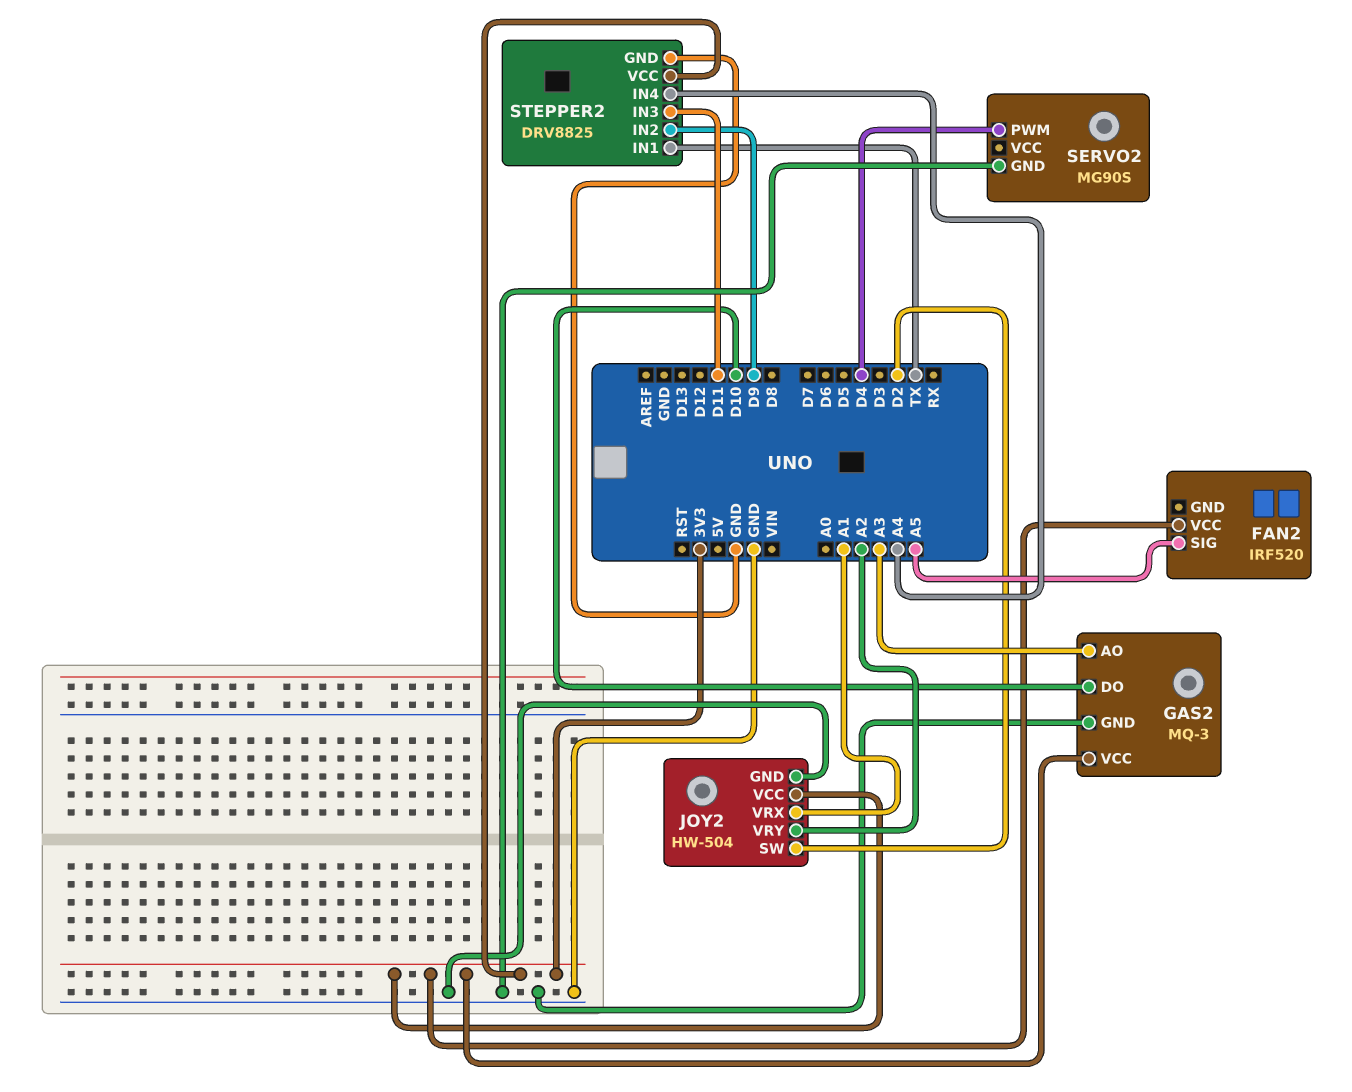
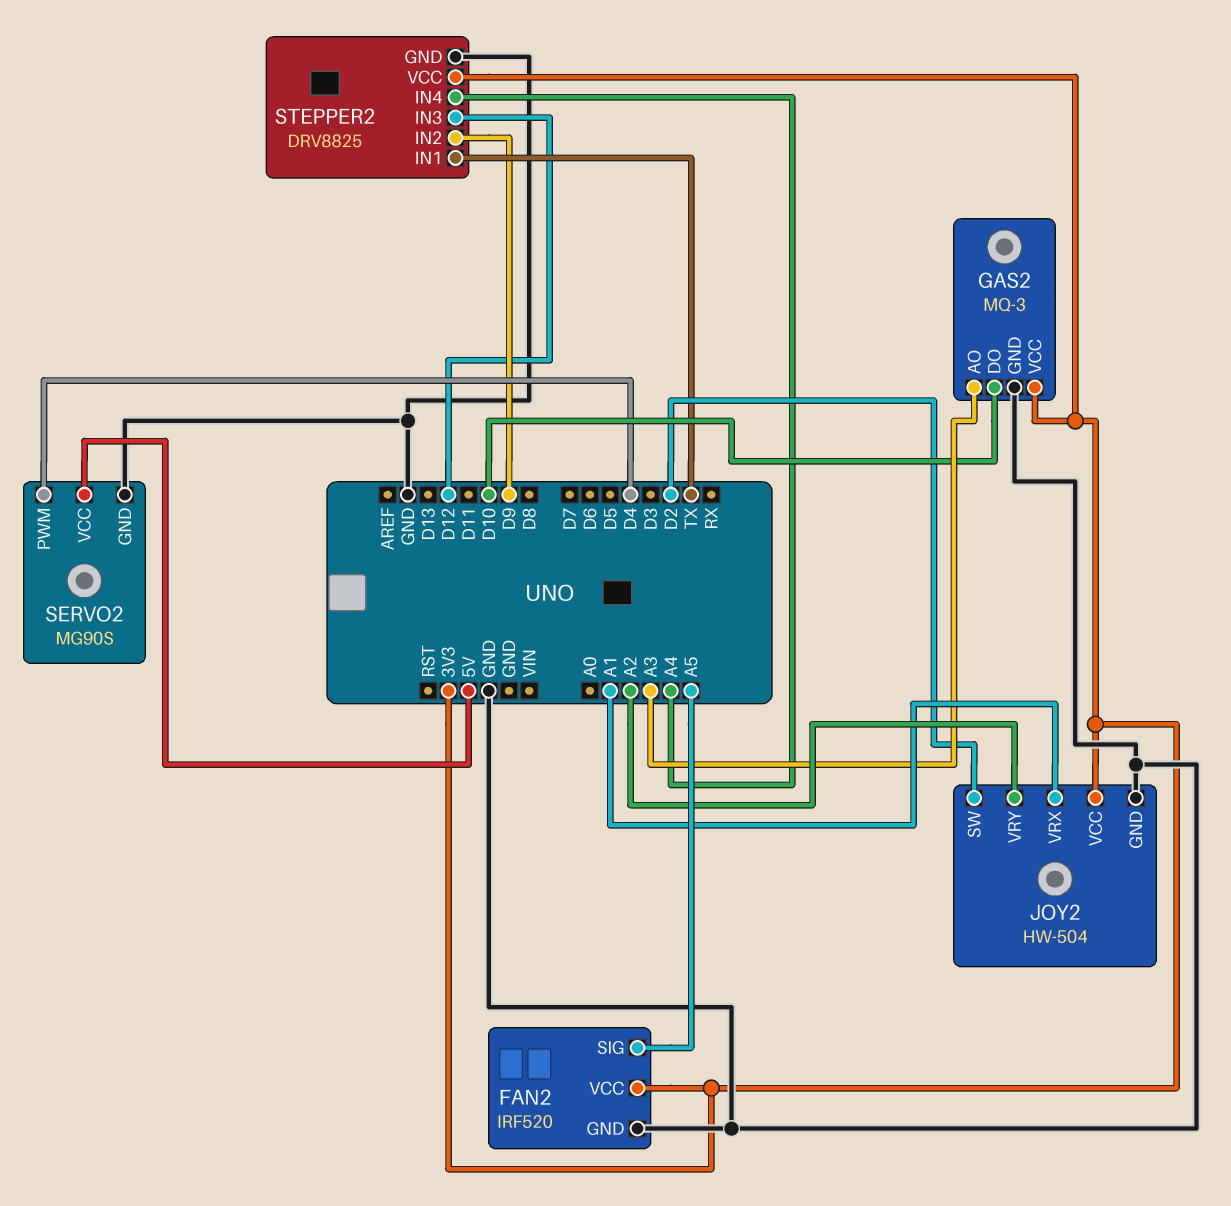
FAN2 pin GND: none -> GND
SERVO2 pin VCC: none -> 5V
STEPPER2 pin IN3: D11 -> D12

